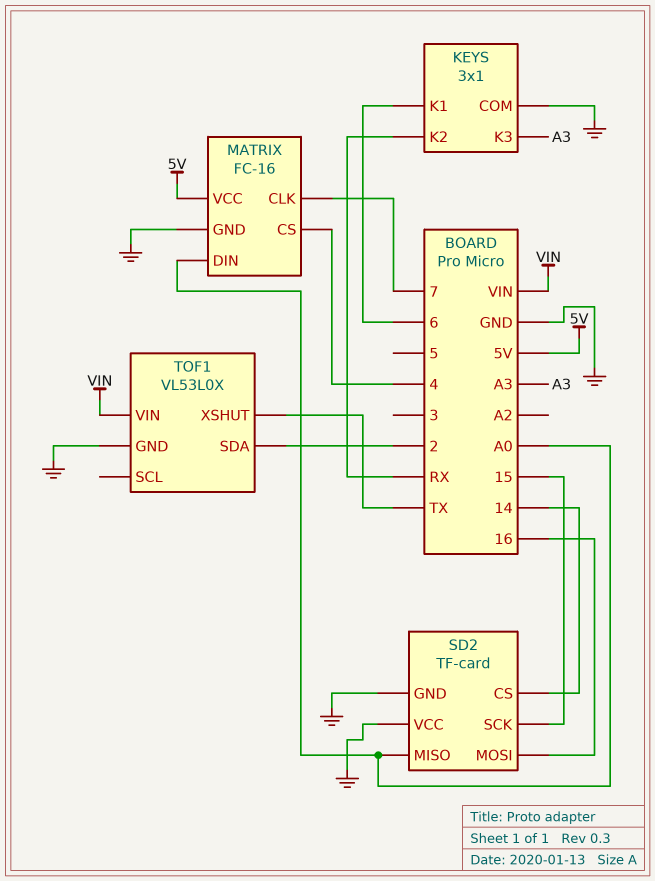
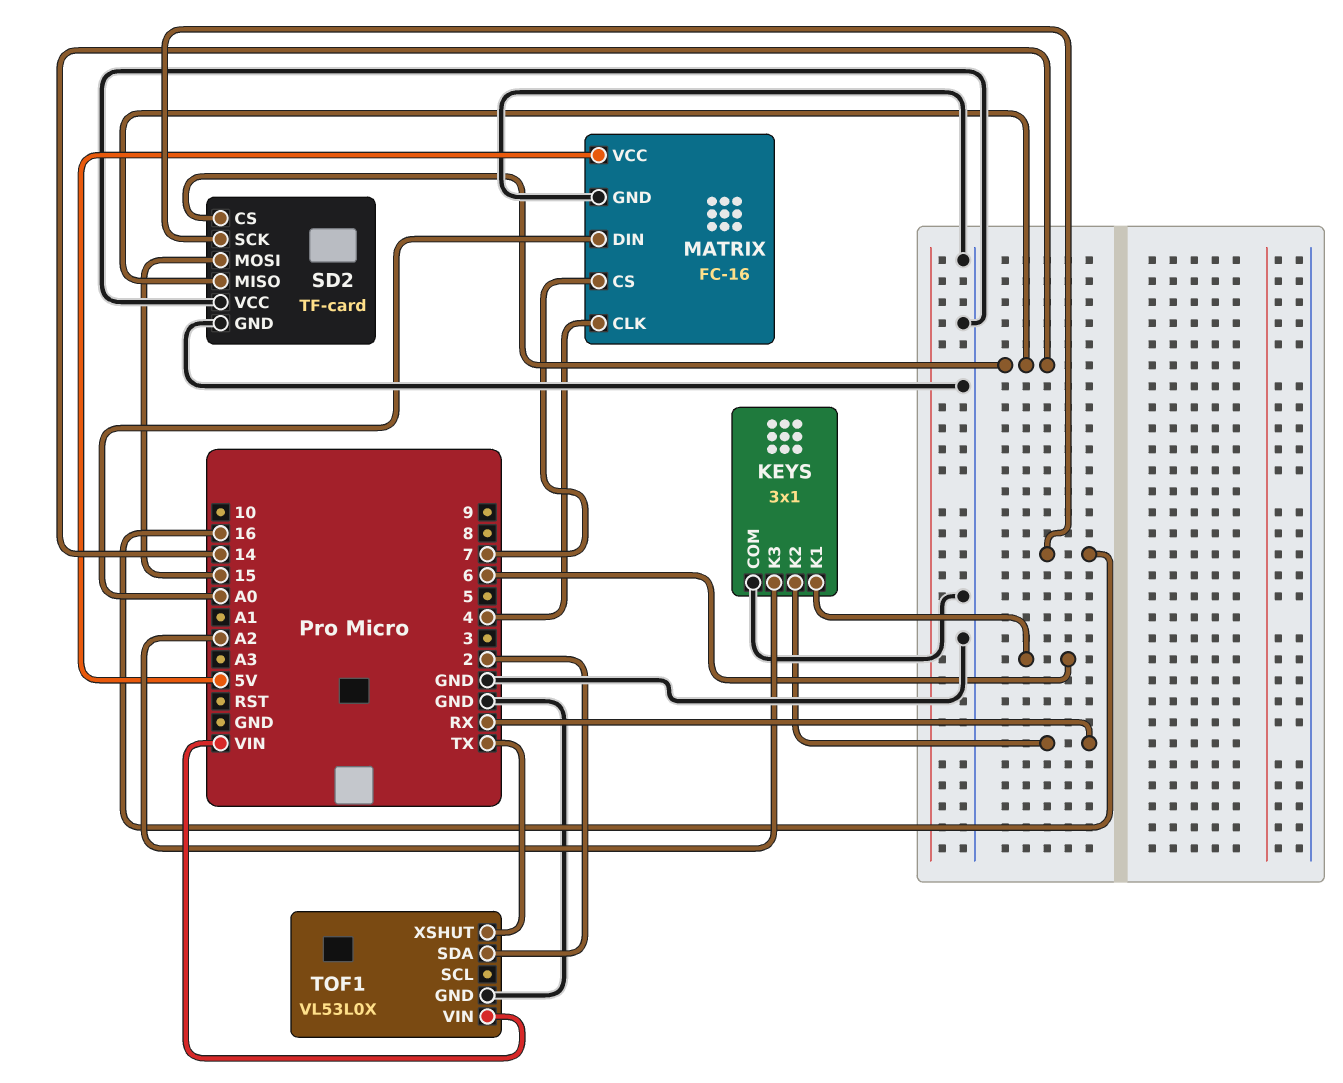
KEYS pin K3: A3 -> A2
MATRIX pin CLK: 7 -> 4
MATRIX pin CS: 4 -> 7
SD2 pin MISO: A0 -> 14
SD2 pin MOSI: 16 -> 15
SD2 pin SCK: 15 -> 16

